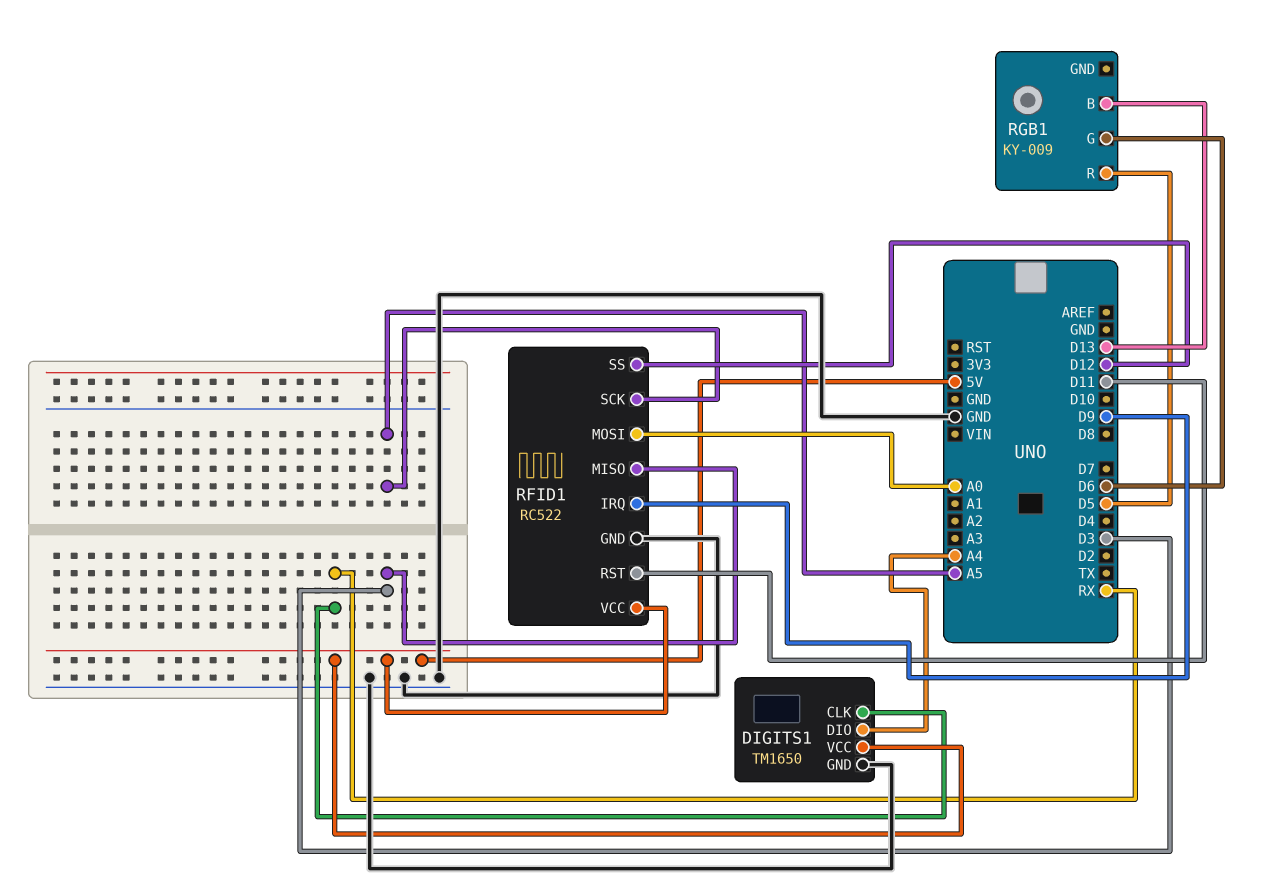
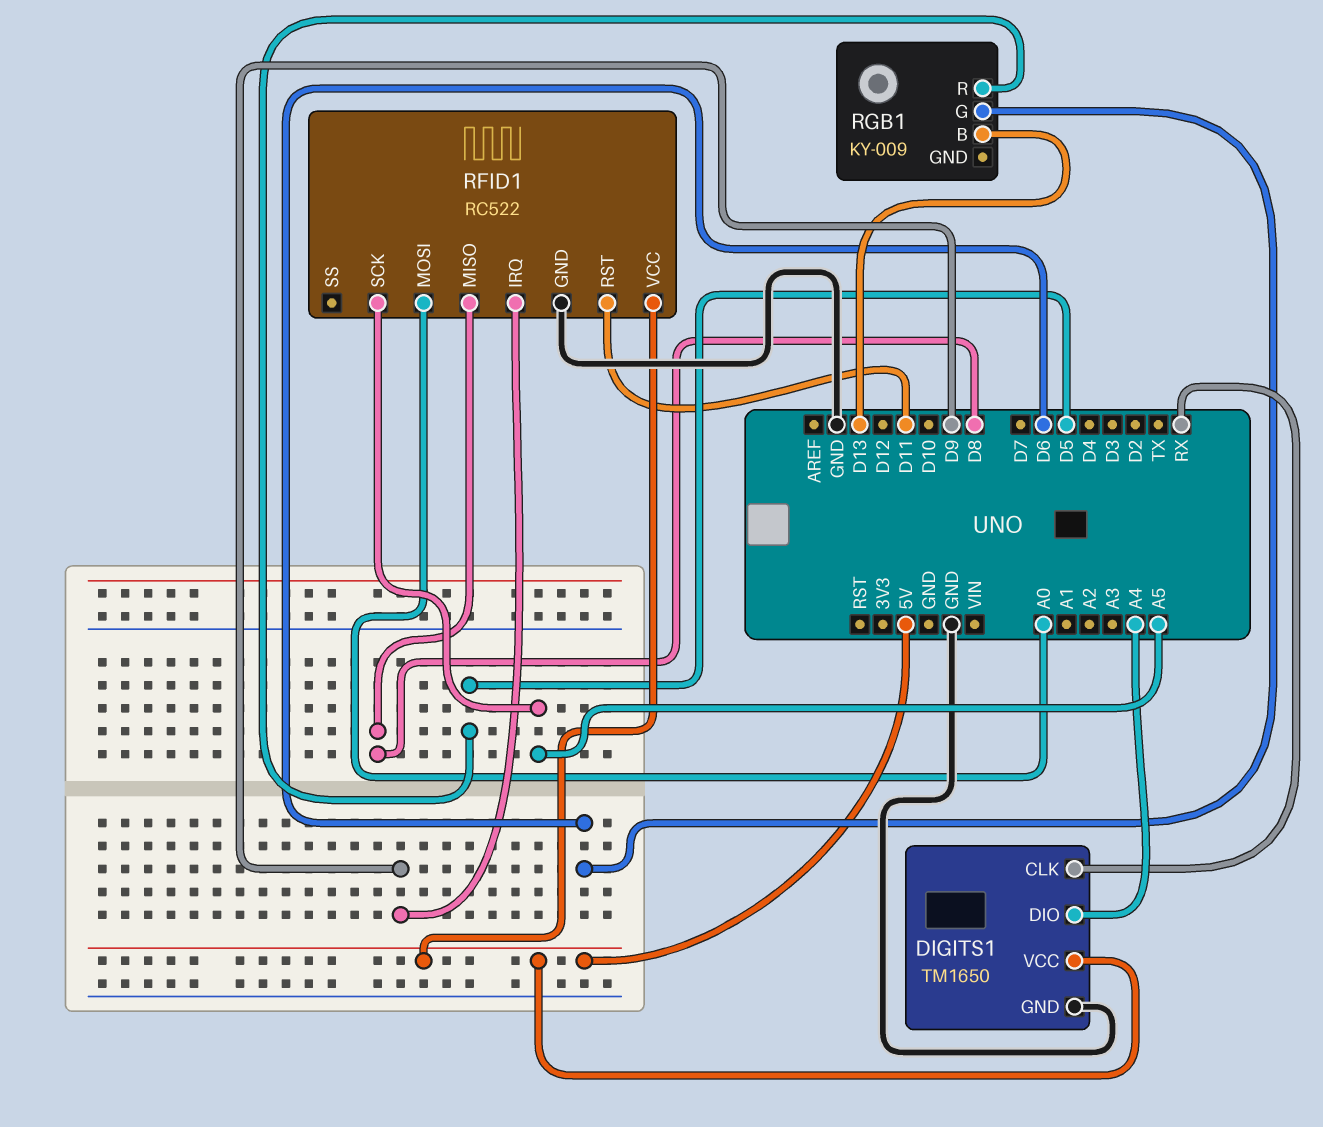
RFID1 pin MISO: D3 -> D8
RFID1 pin SS: D12 -> none

